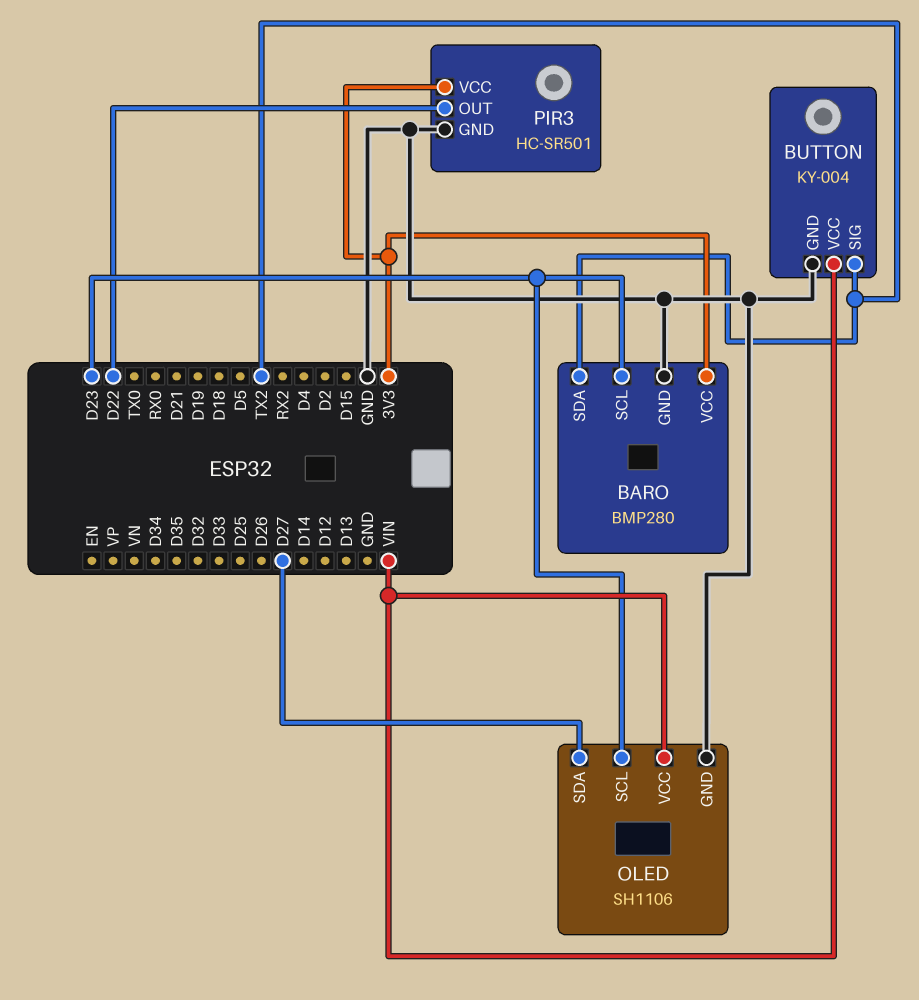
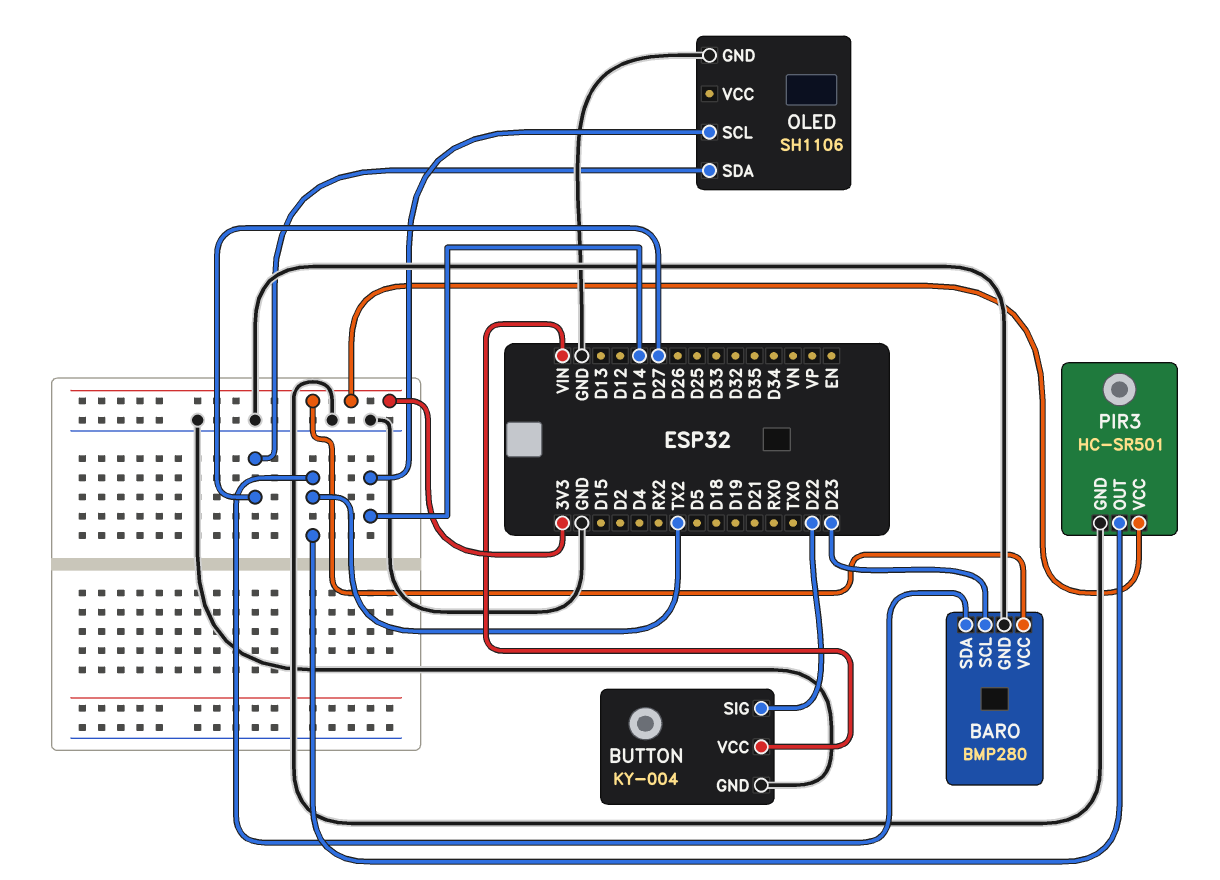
BUTTON pin SIG: TX2 -> D22
OLED pin SCL: D23 -> D14
OLED pin VCC: VIN -> none
PIR3 pin OUT: D22 -> TX2

